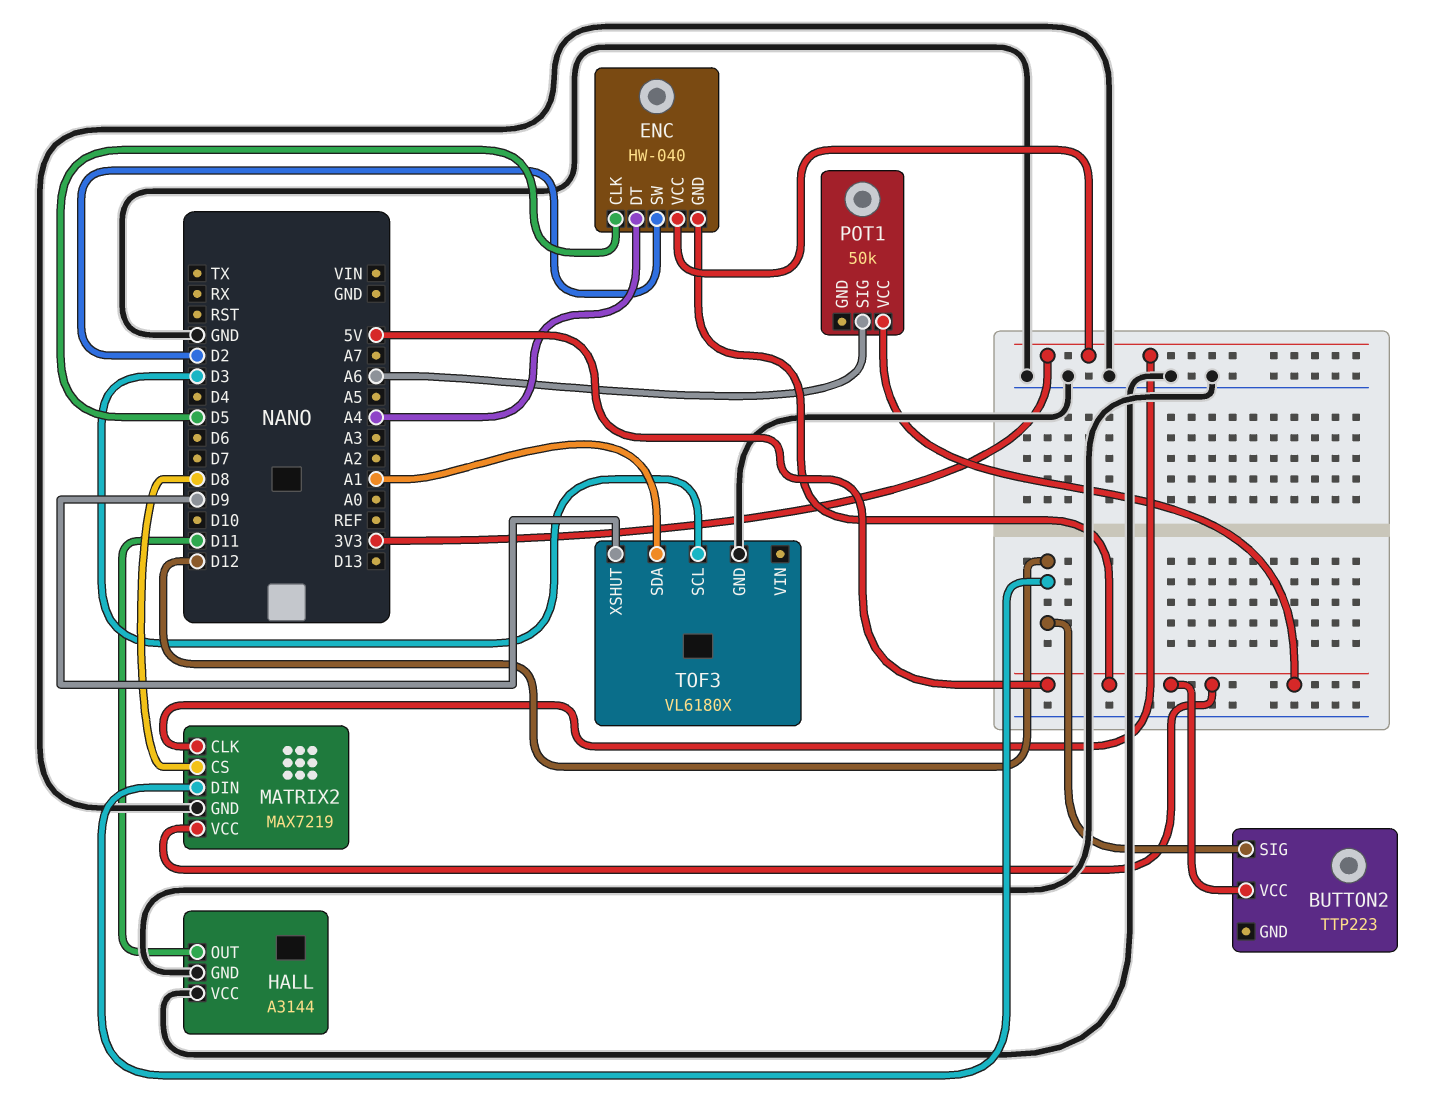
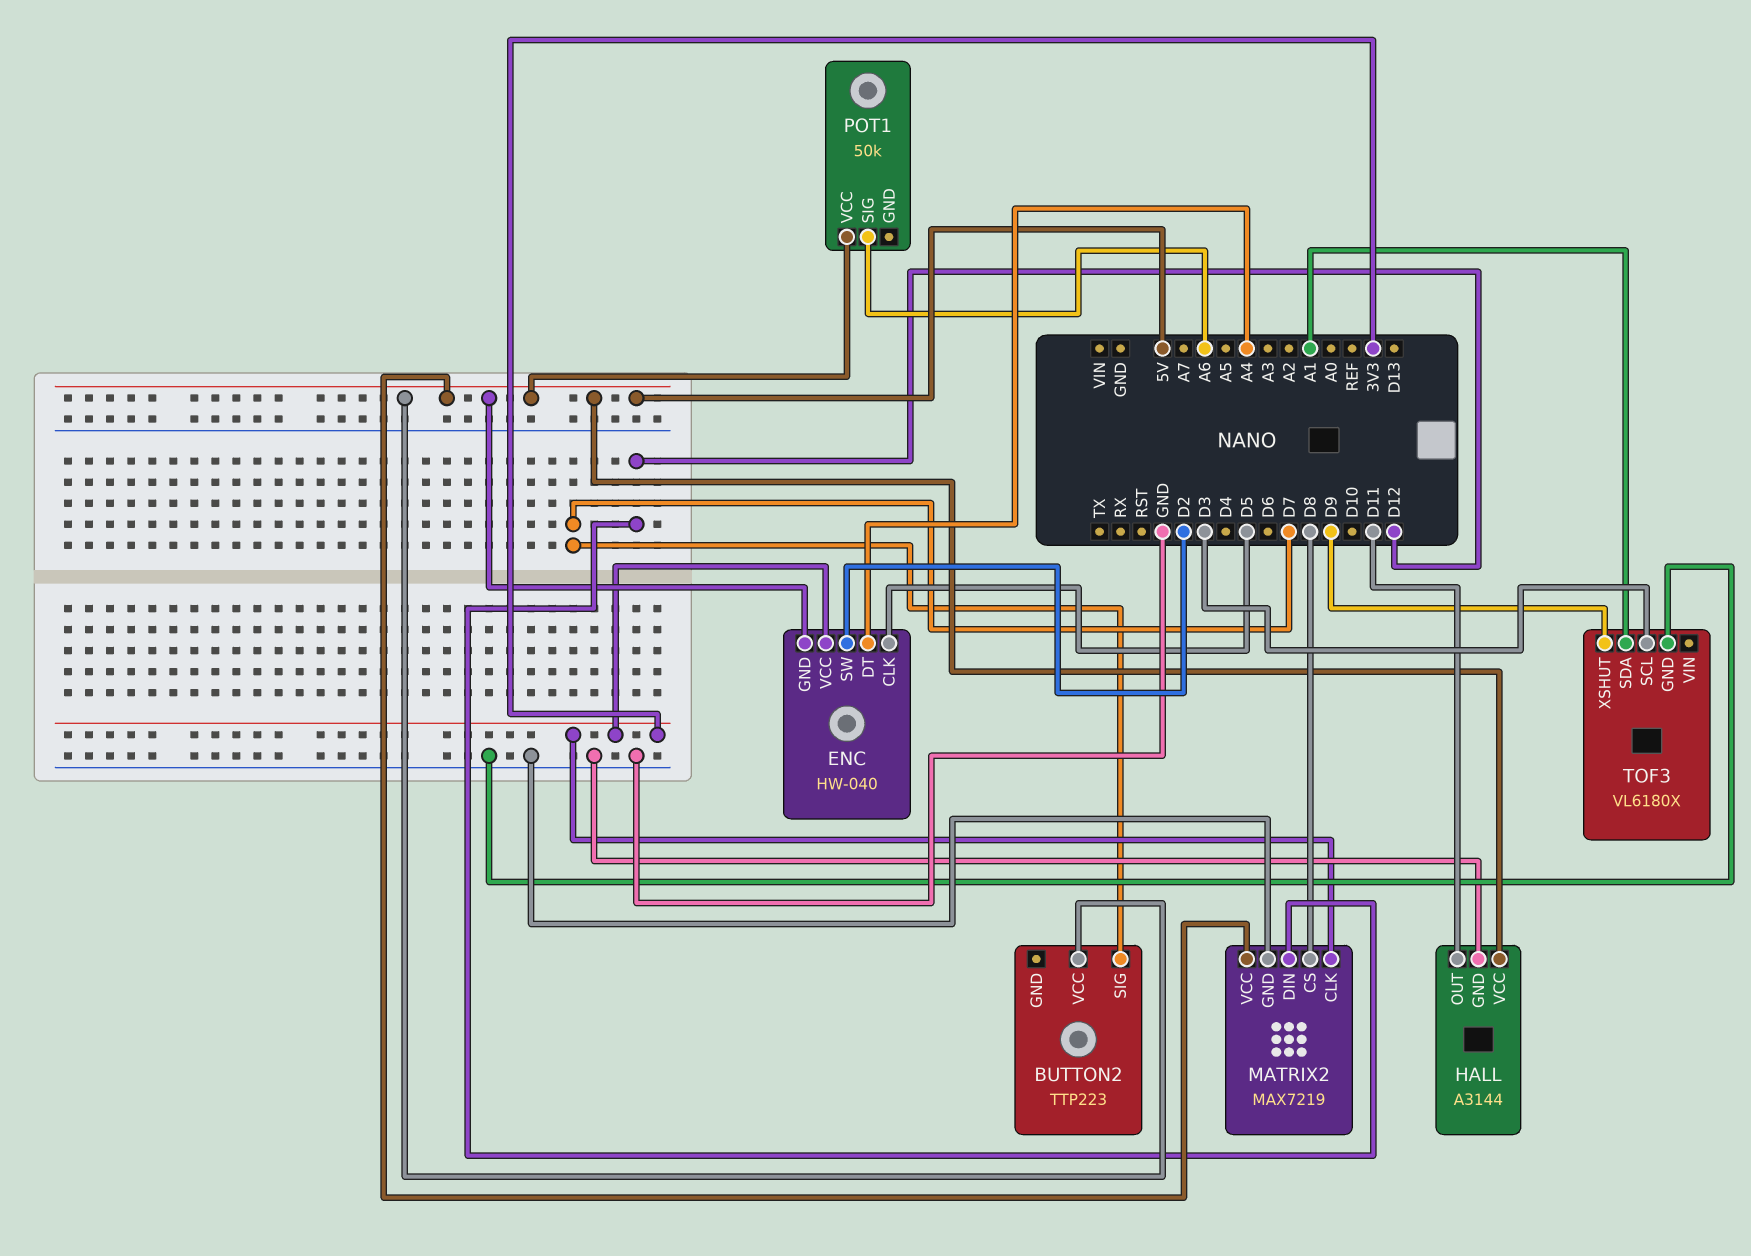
BUTTON2 pin SIG: D12 -> D7
HALL pin VCC: GND -> 5V

